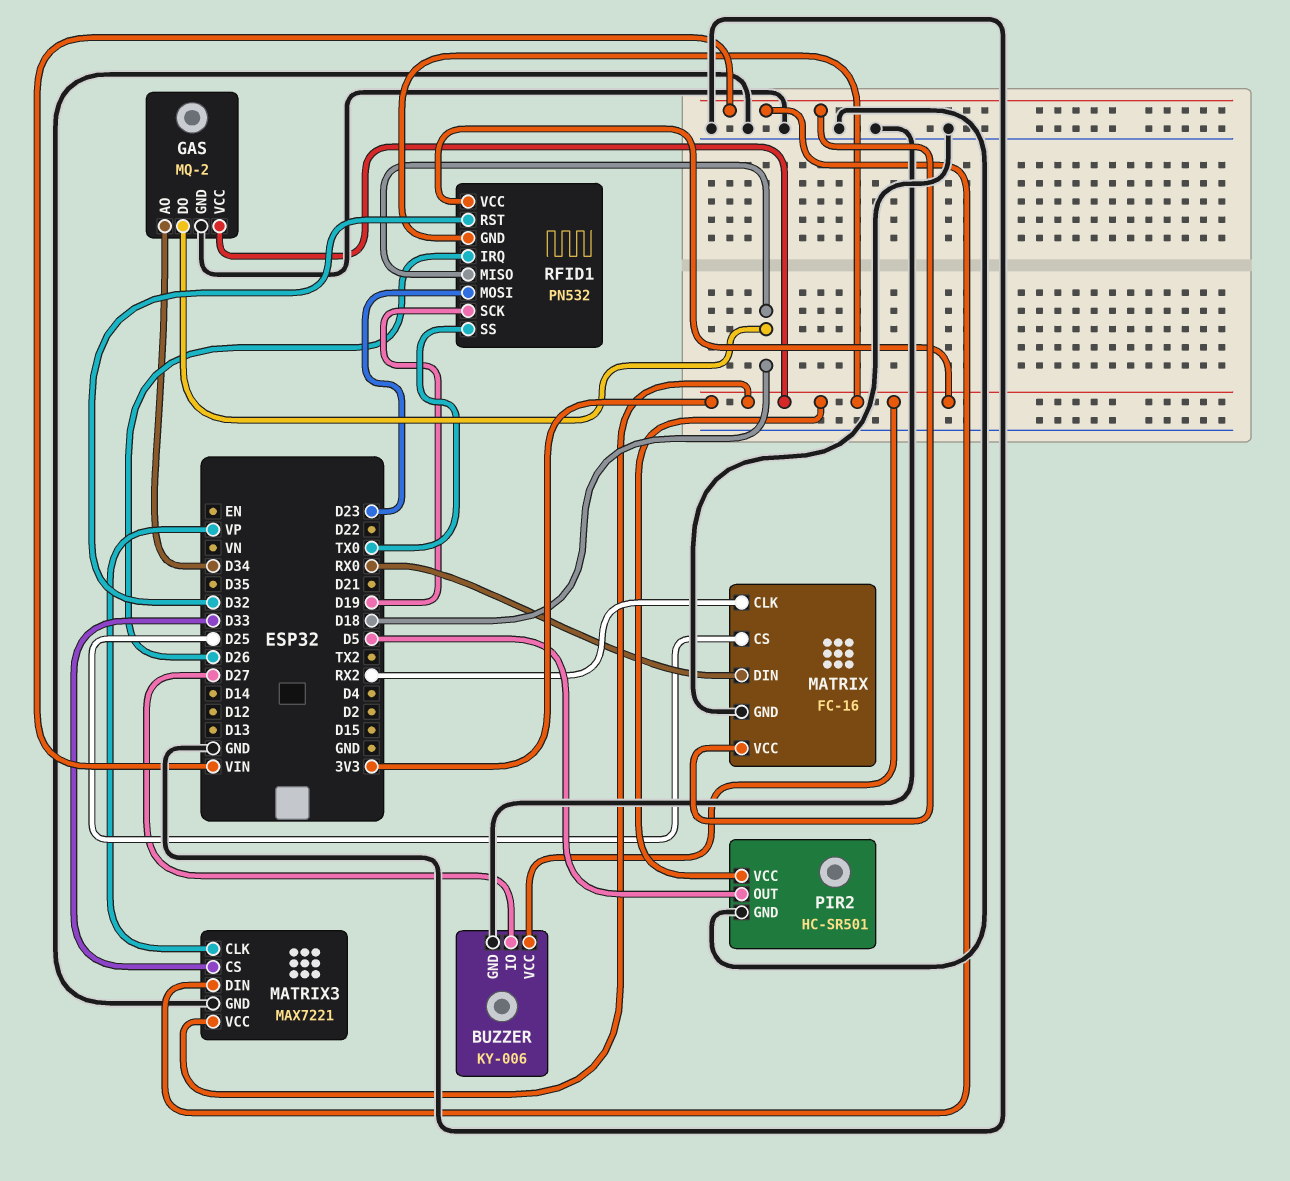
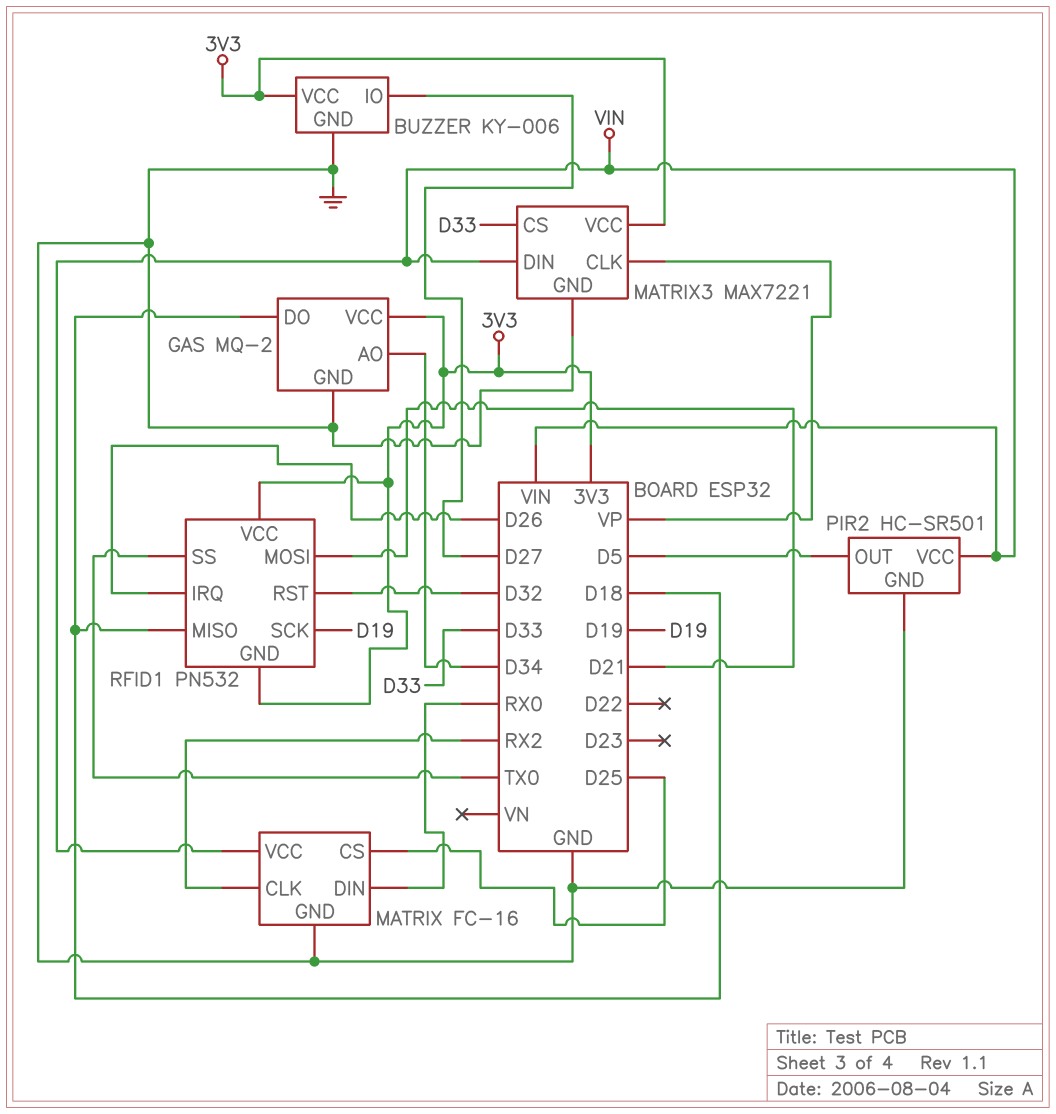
PIR2 pin VCC: 3V3 -> VIN
RFID1 pin MOSI: D23 -> D21

